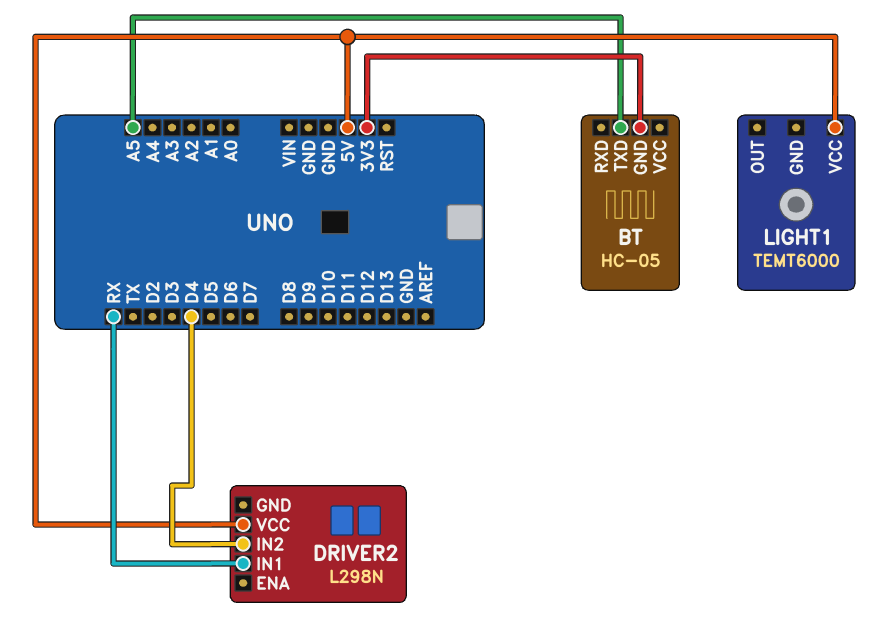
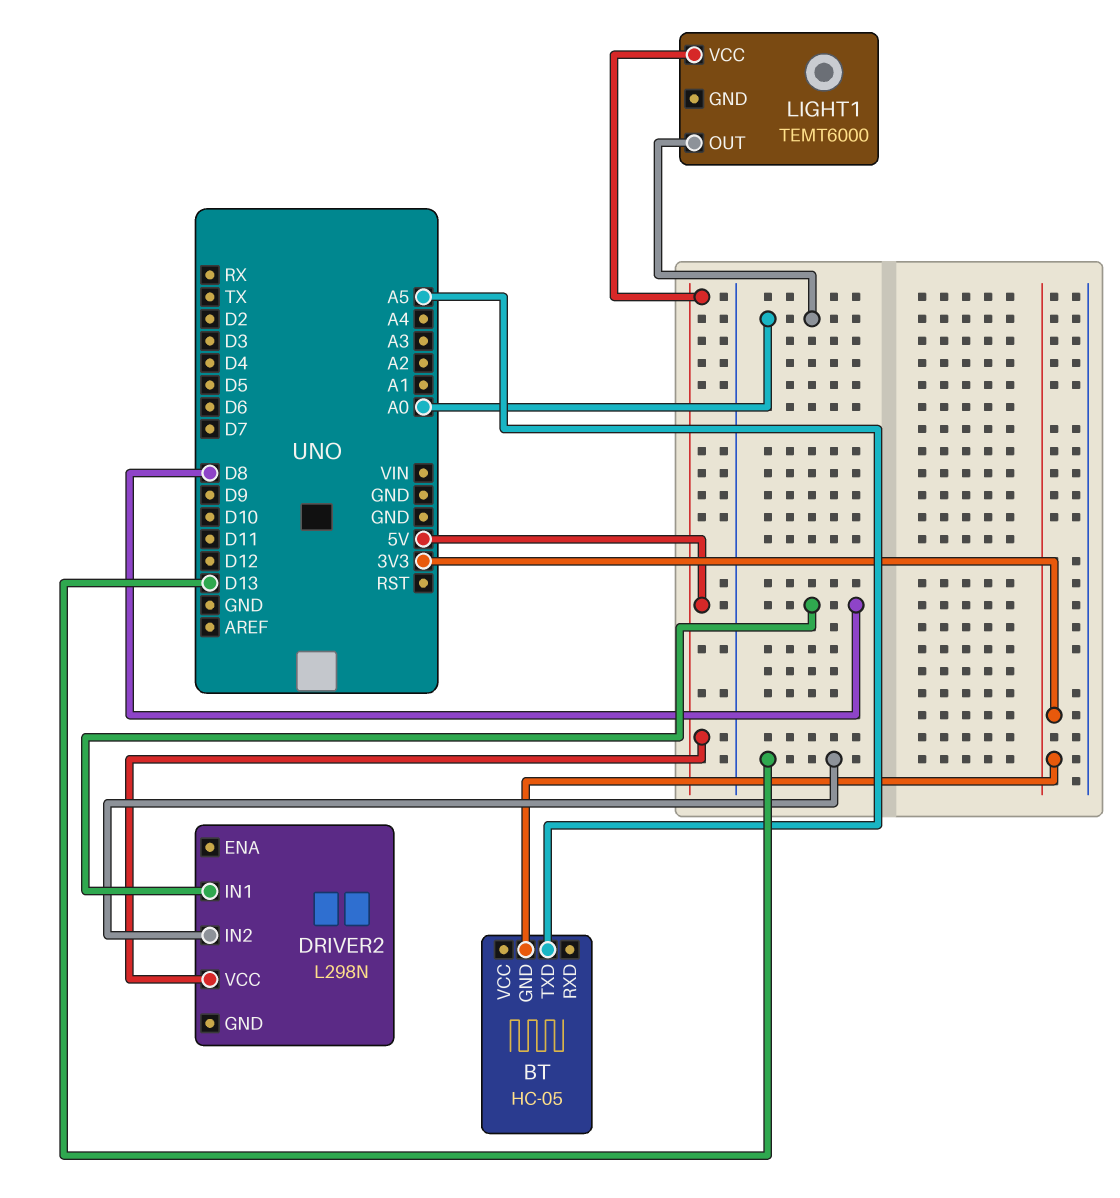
DRIVER2 pin IN1: RX -> D8
DRIVER2 pin IN2: D4 -> D13
LIGHT1 pin OUT: none -> A0

